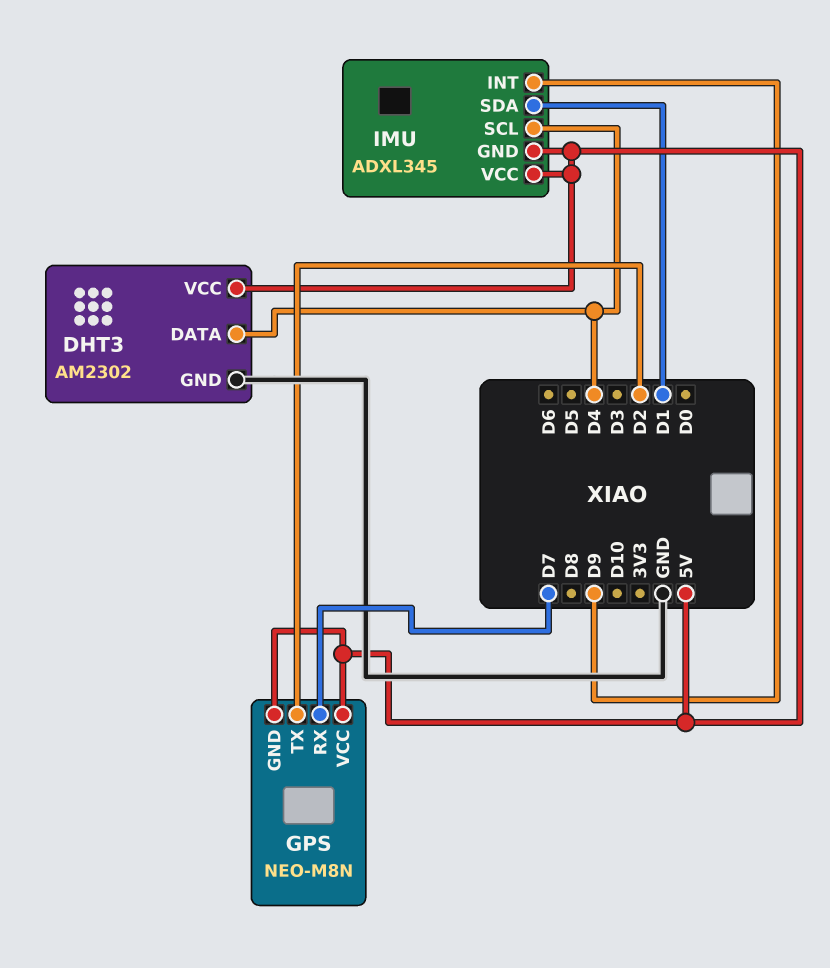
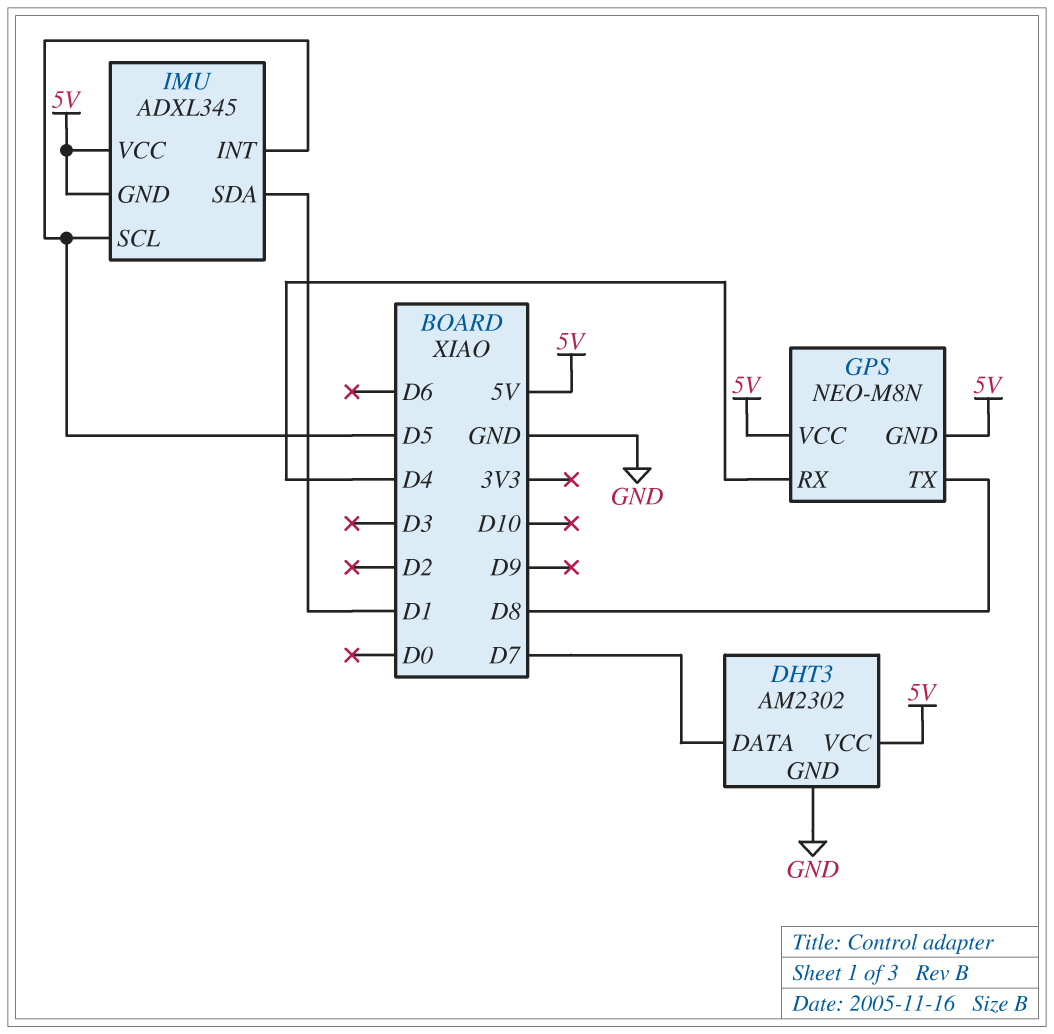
DHT3 pin DATA: D4 -> D7
GPS pin RX: D7 -> D4
GPS pin TX: D2 -> D8
IMU pin INT: D9 -> D5
IMU pin SCL: D4 -> D5

